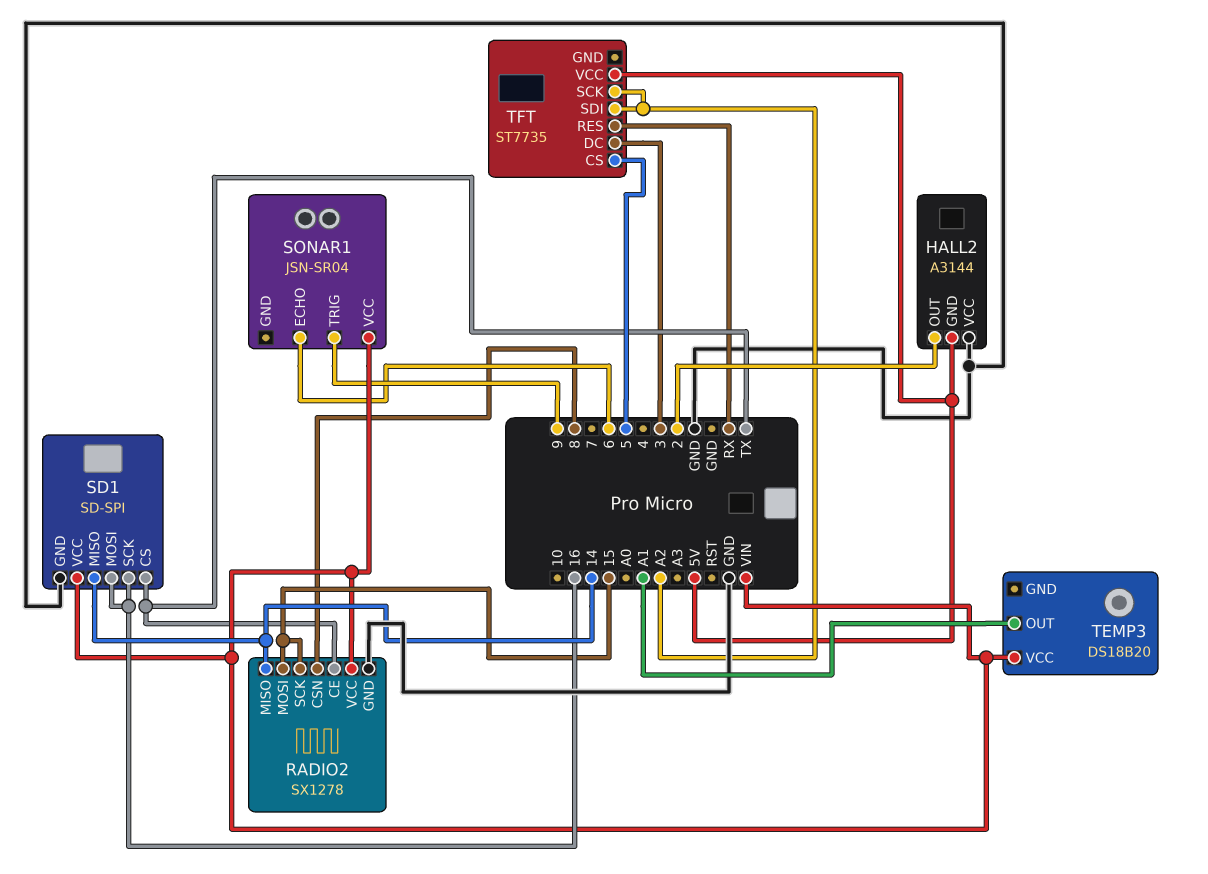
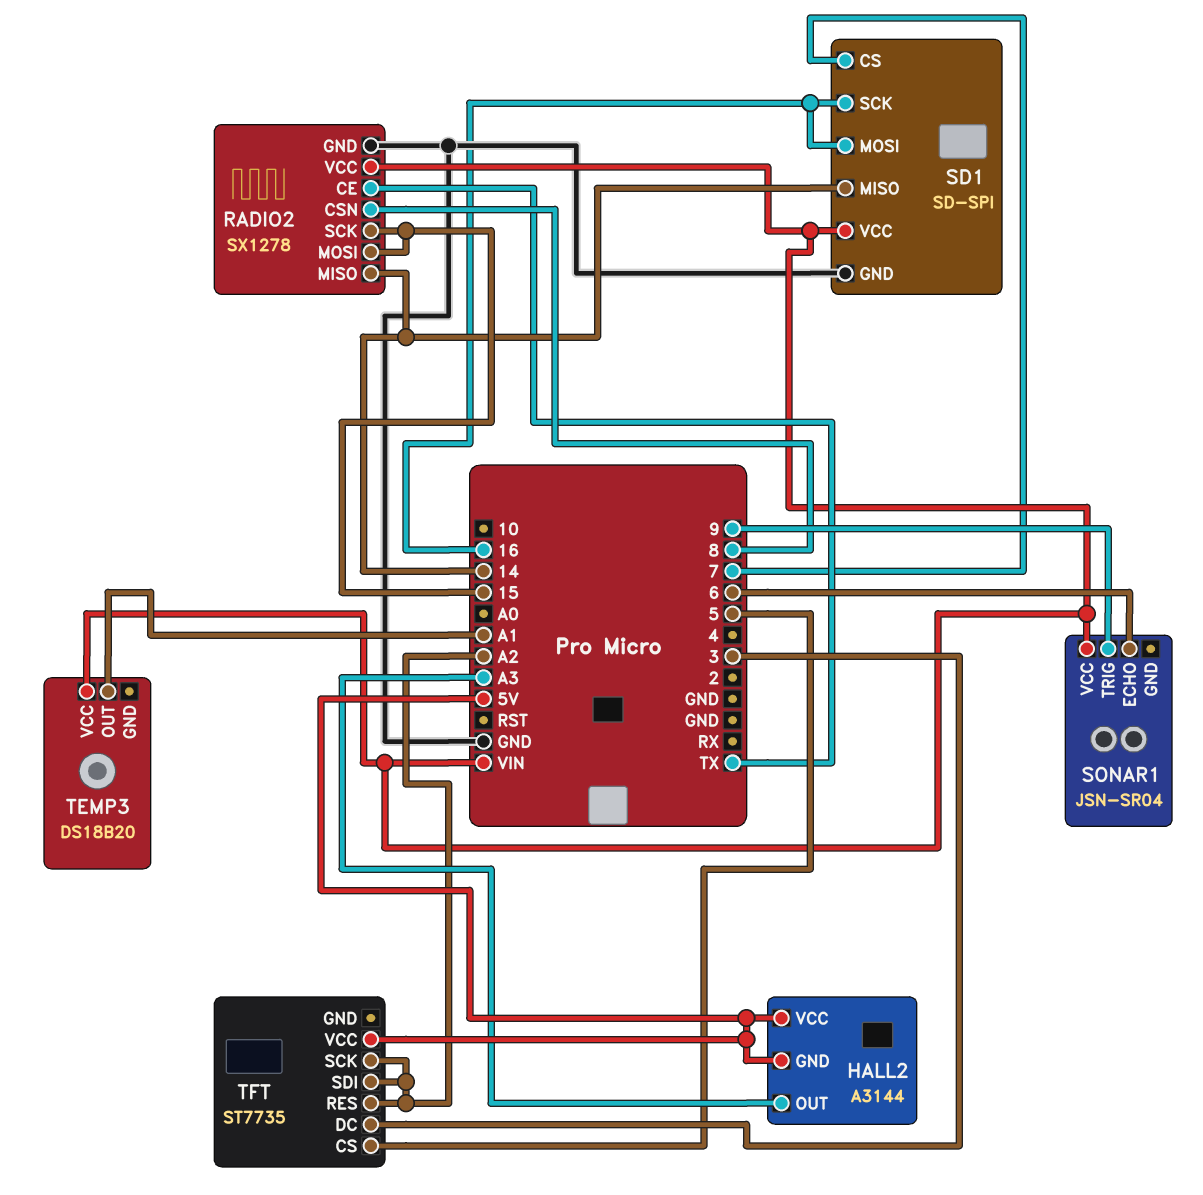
HALL2 pin OUT: 2 -> A3
HALL2 pin VCC: GND -> 5V
SD1 pin CS: TX -> 7
TFT pin RES: RX -> A2

